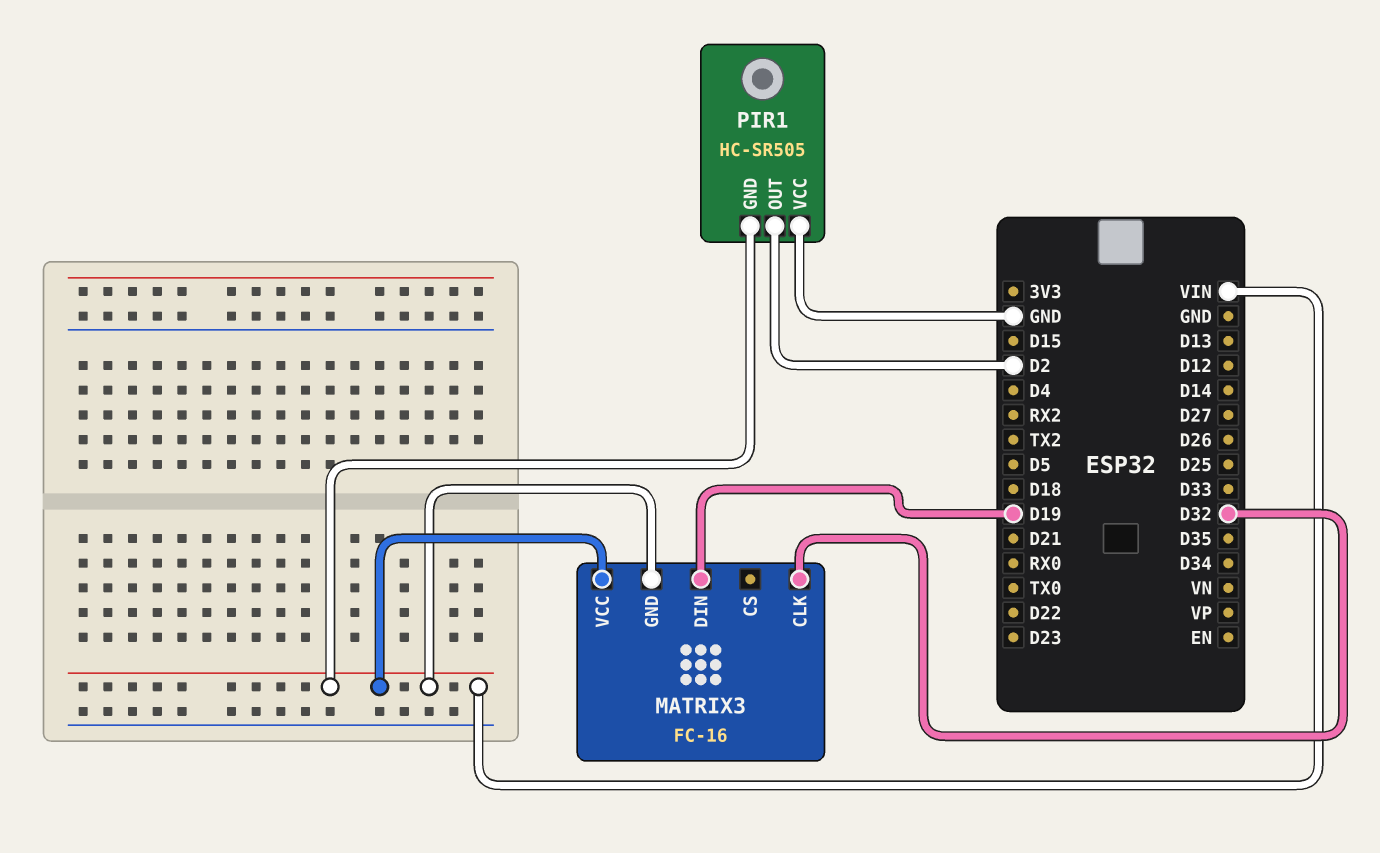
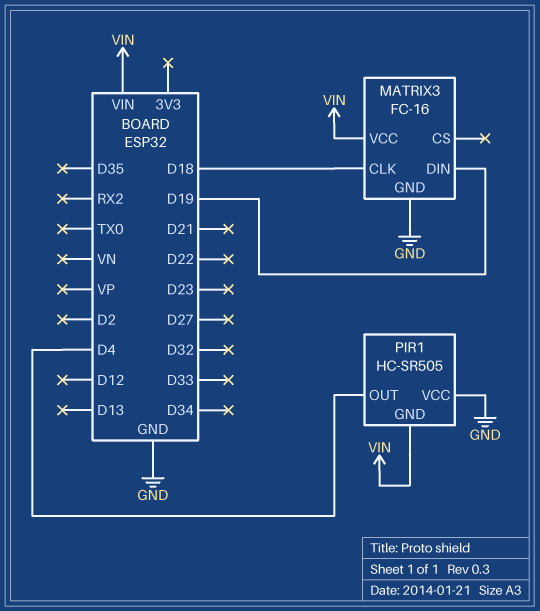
MATRIX3 pin CLK: D32 -> D18
MATRIX3 pin GND: VIN -> GND
PIR1 pin OUT: D2 -> D4

